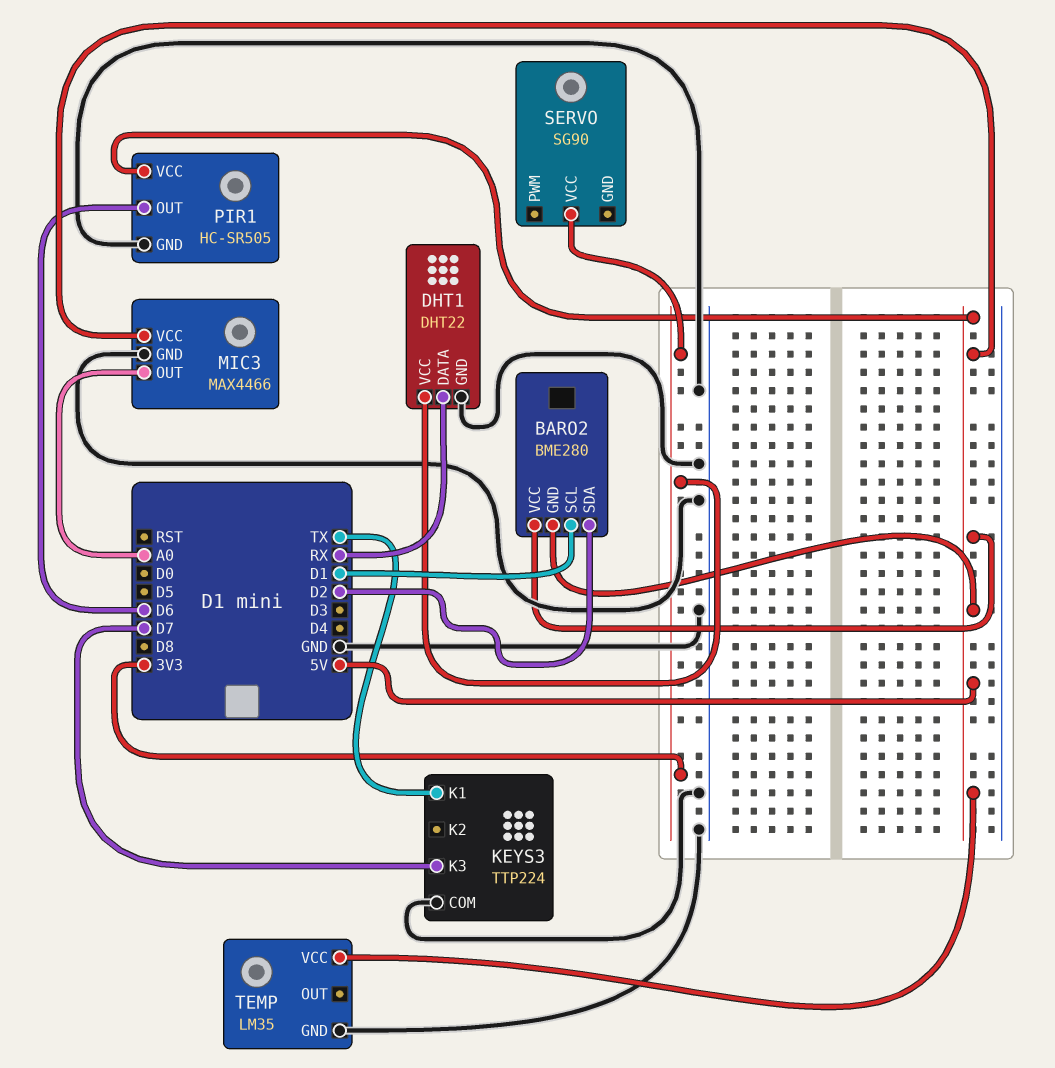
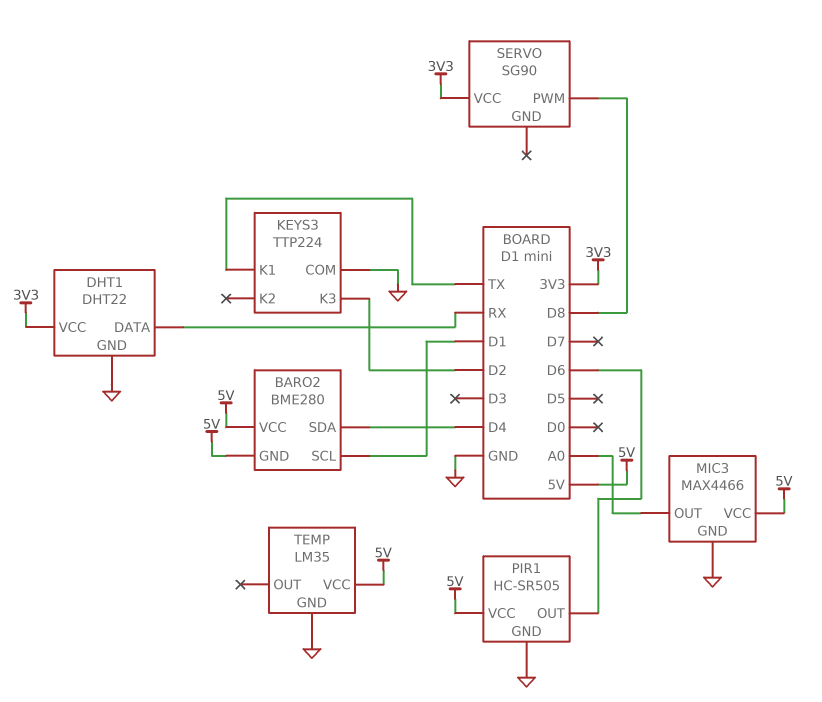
BARO2 pin SDA: D2 -> D4
KEYS3 pin K3: D7 -> D2
SERVO pin PWM: none -> D8

